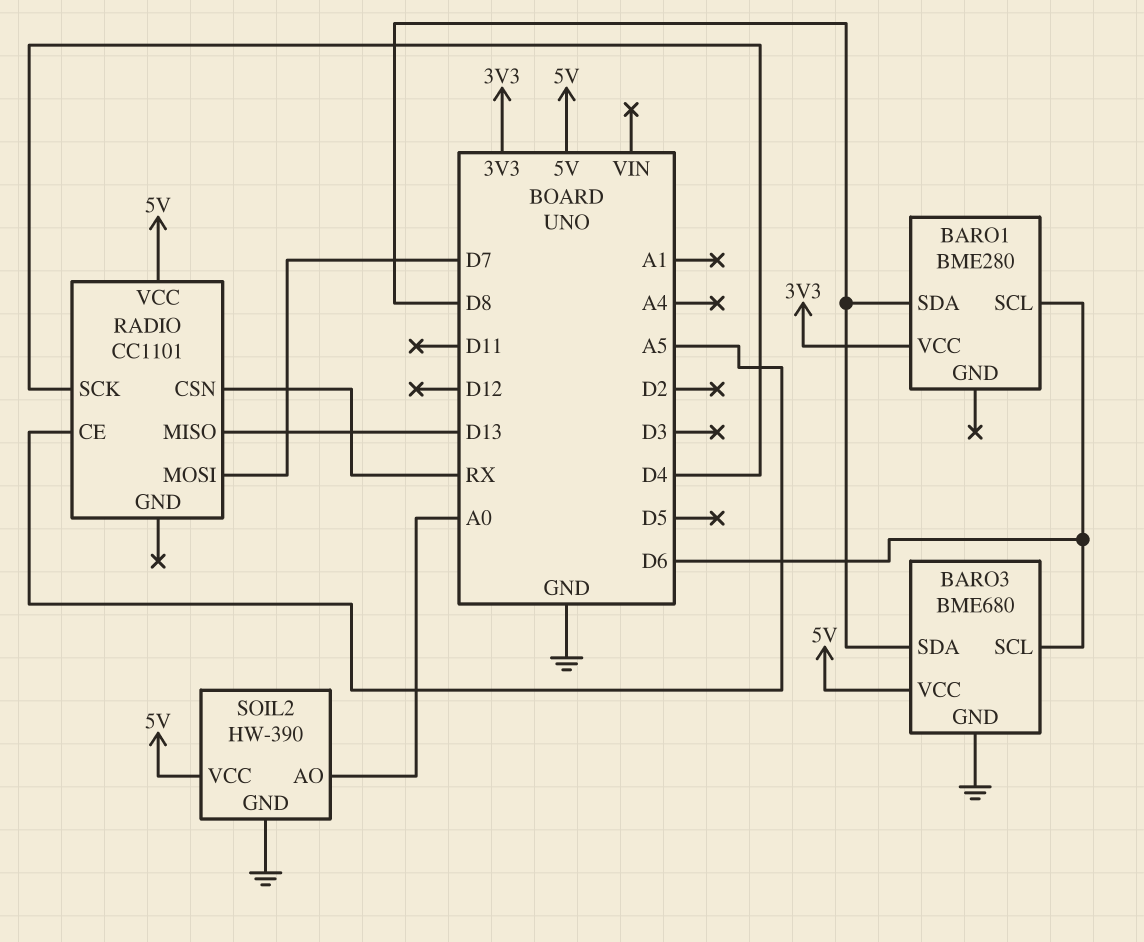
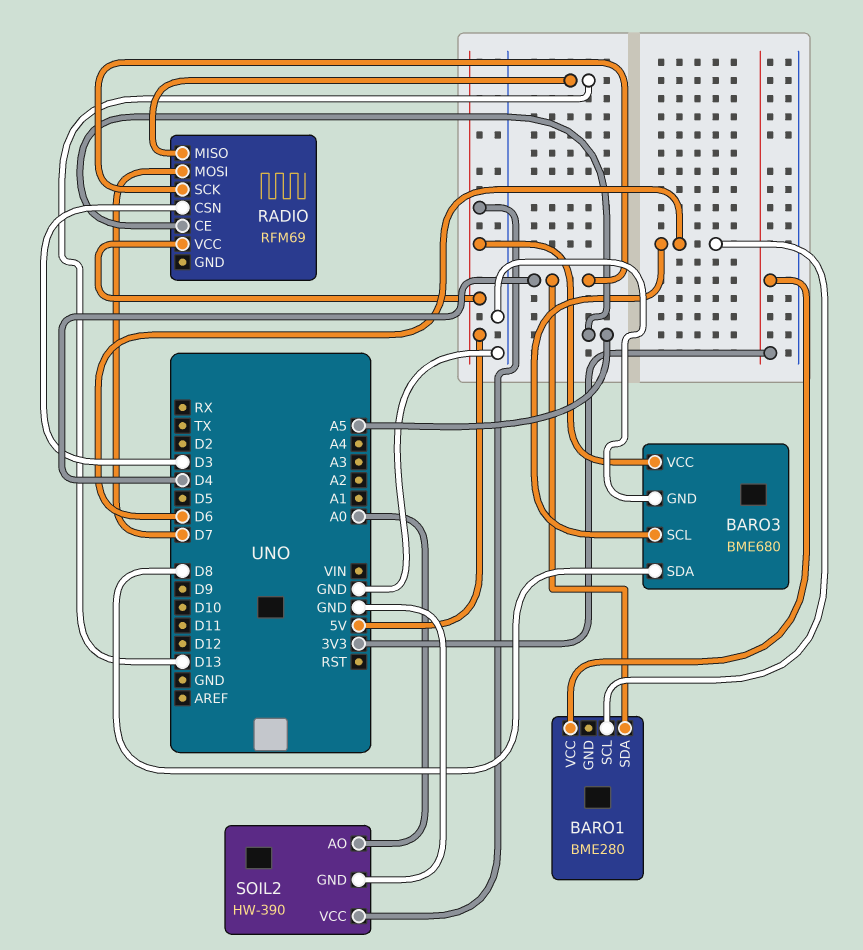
BARO1 pin SDA: D8 -> D4
RADIO: CC1101 -> RFM69
RADIO pin CSN: RX -> D3

